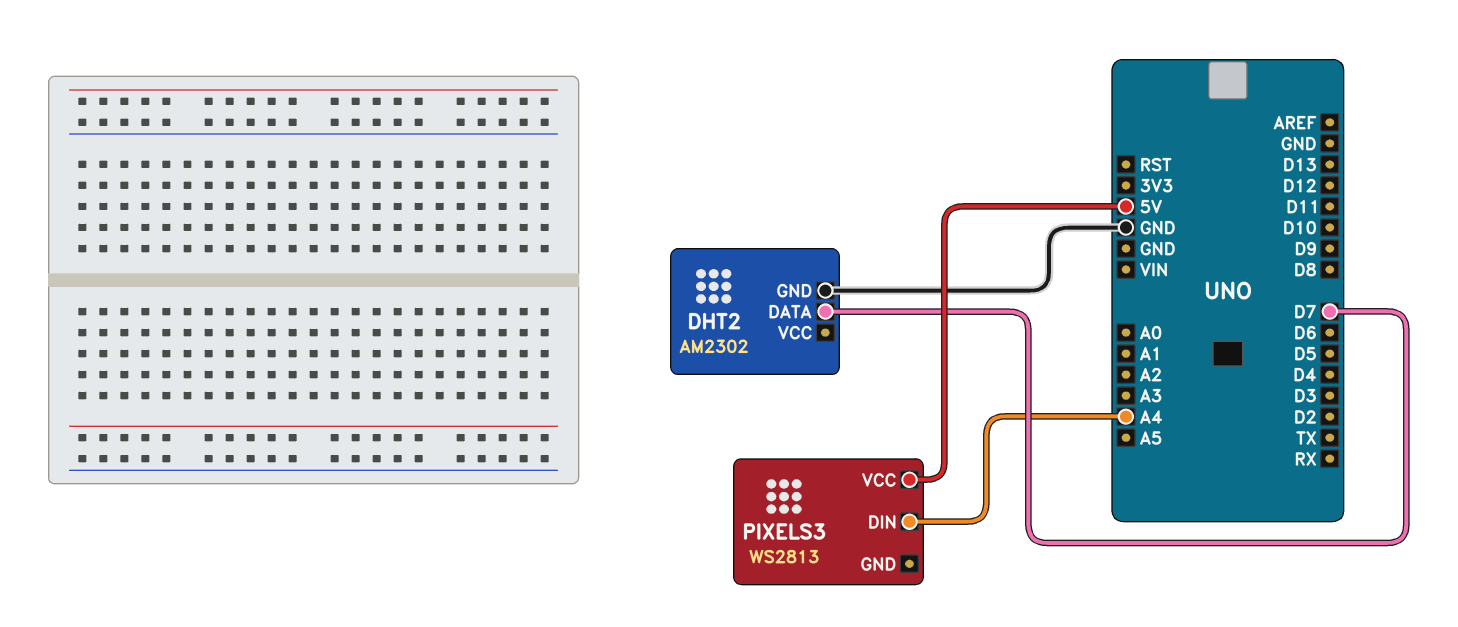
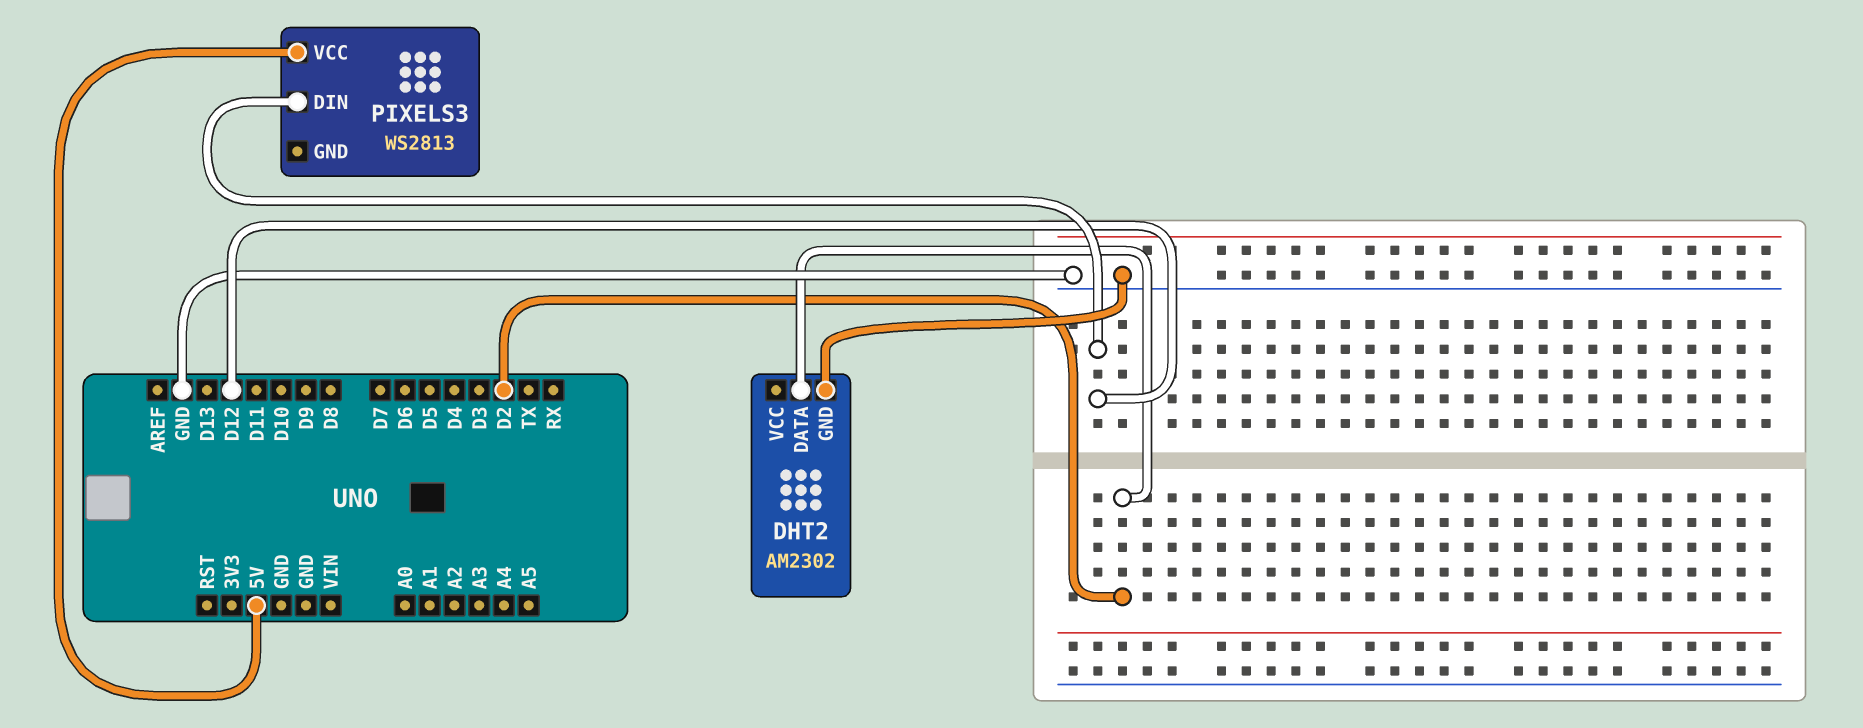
DHT2 pin DATA: D7 -> D2
PIXELS3 pin DIN: A4 -> D12

